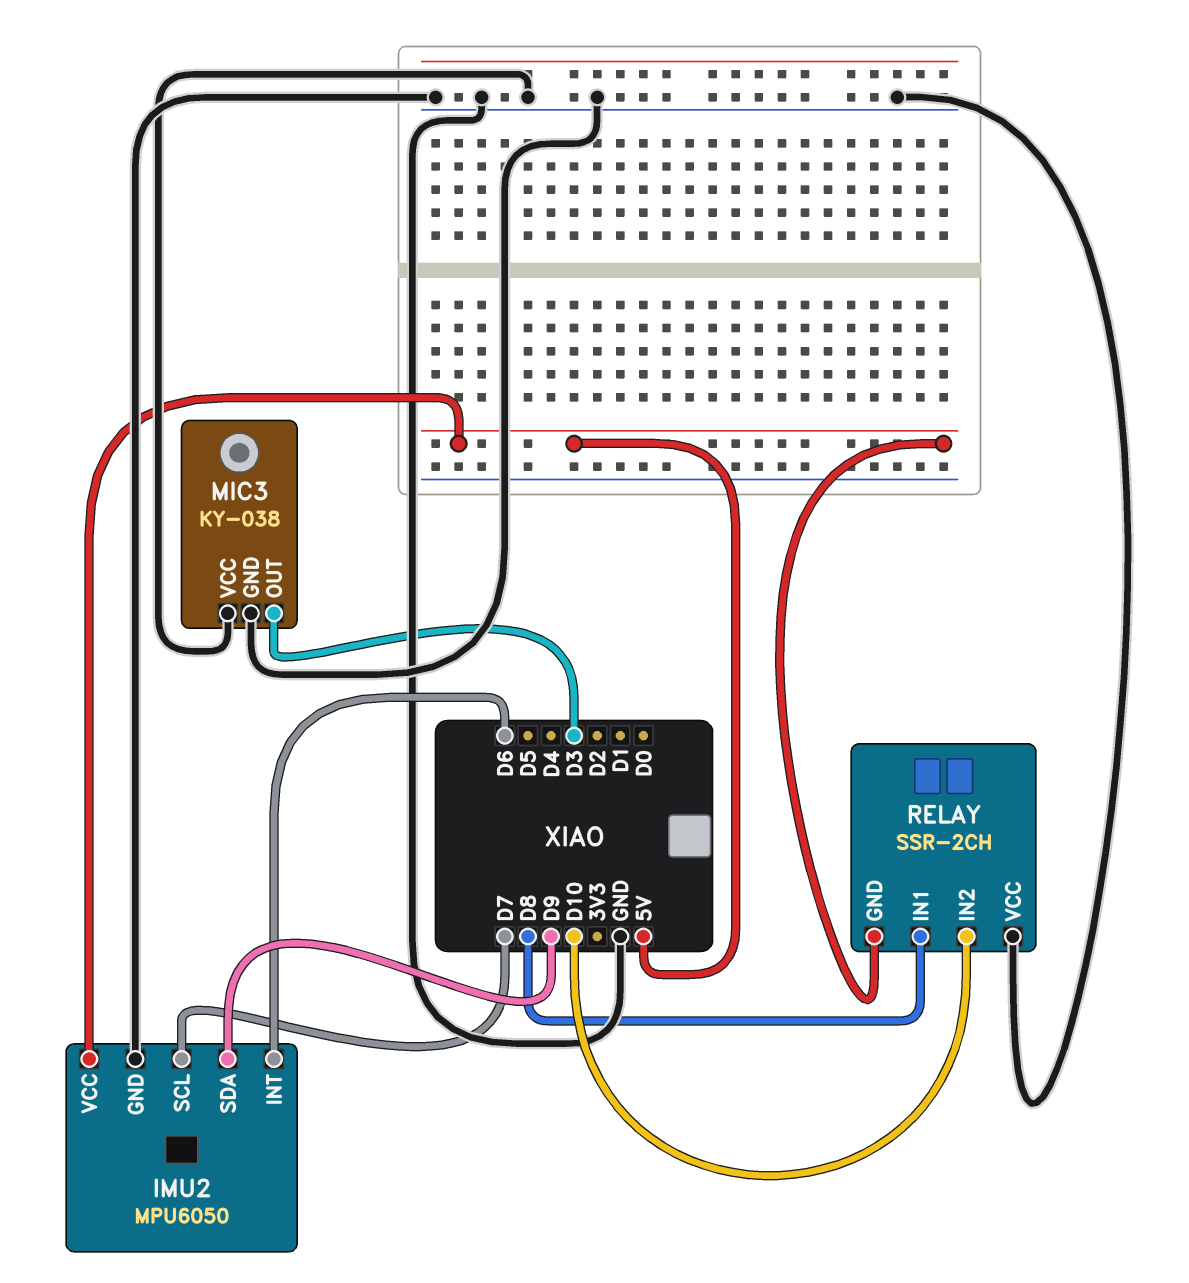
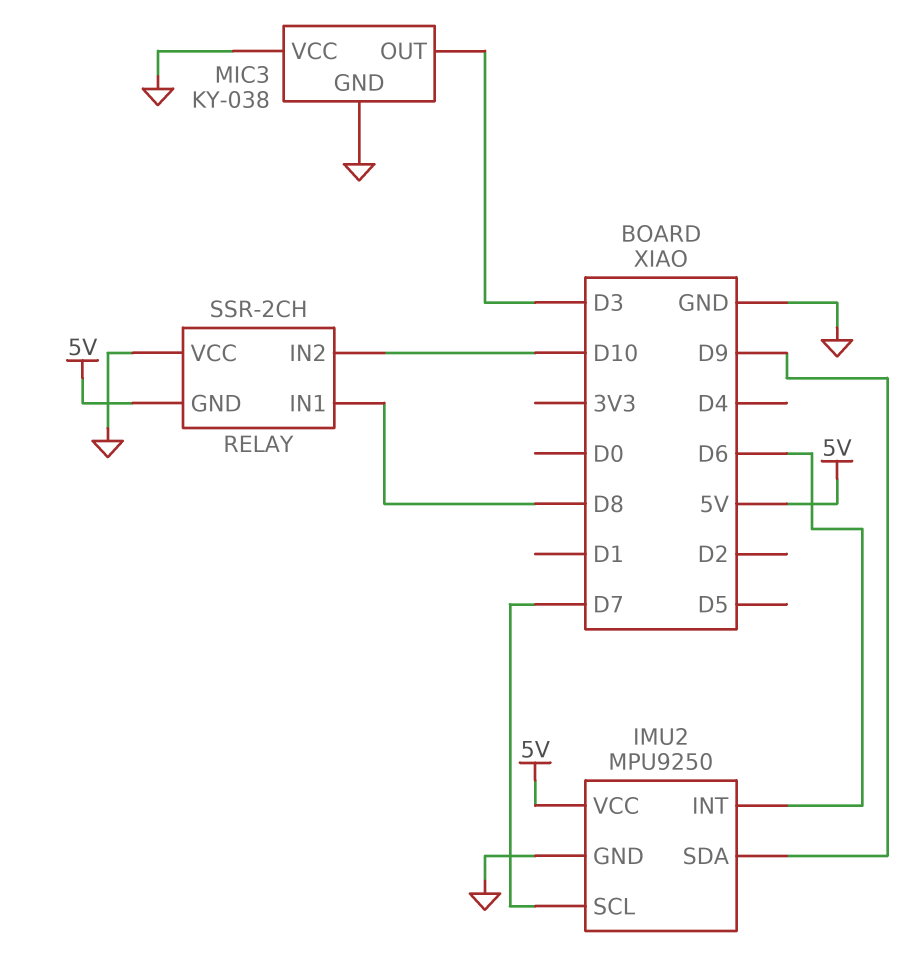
IMU2: MPU6050 -> MPU9250

